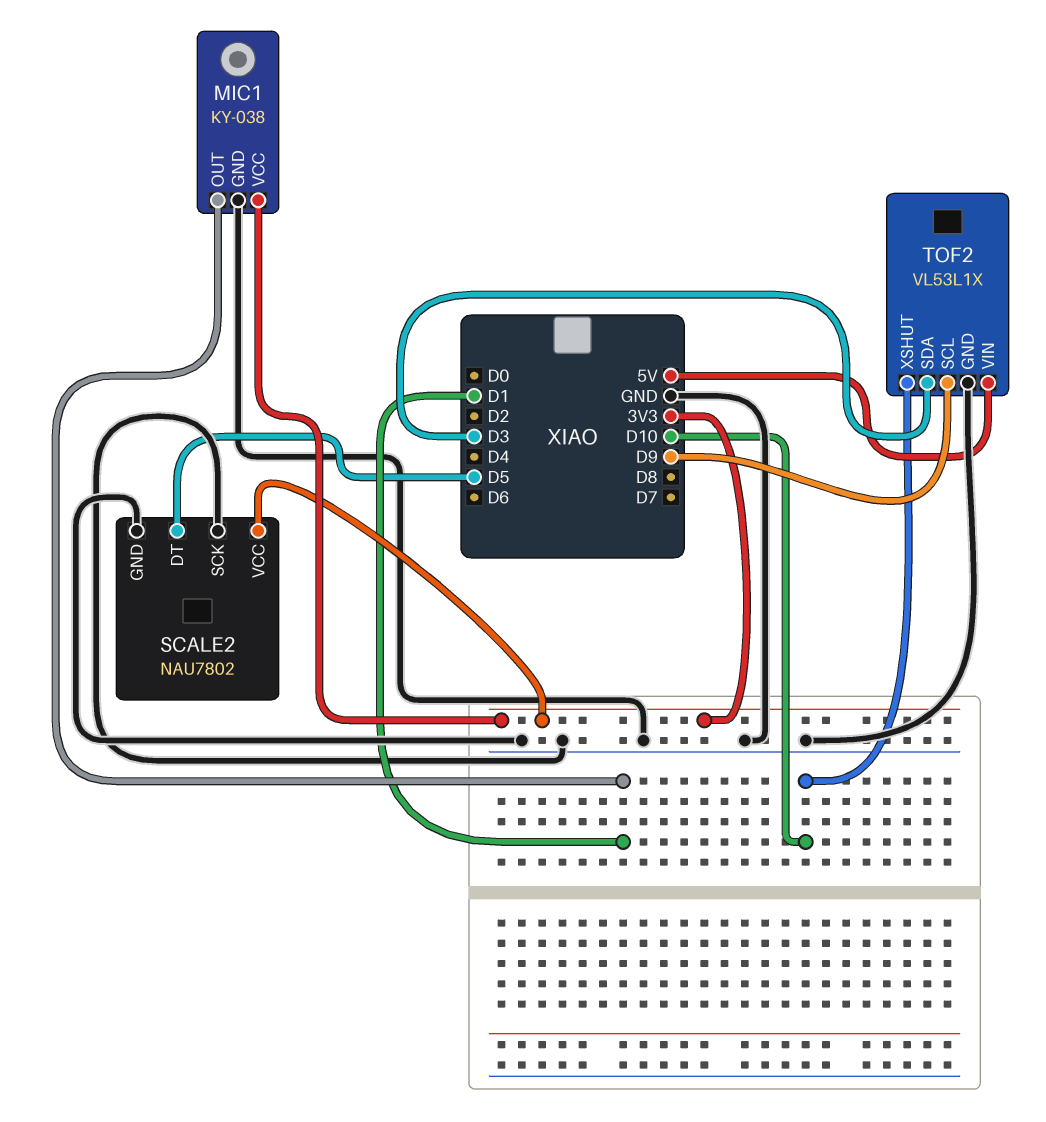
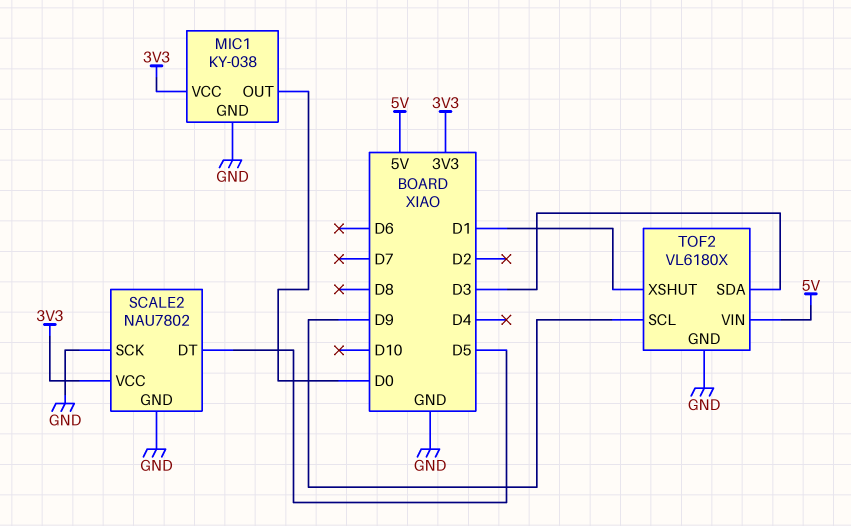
MIC1 pin OUT: D1 -> D0
TOF2: VL53L1X -> VL6180X
TOF2 pin XSHUT: D10 -> D1

